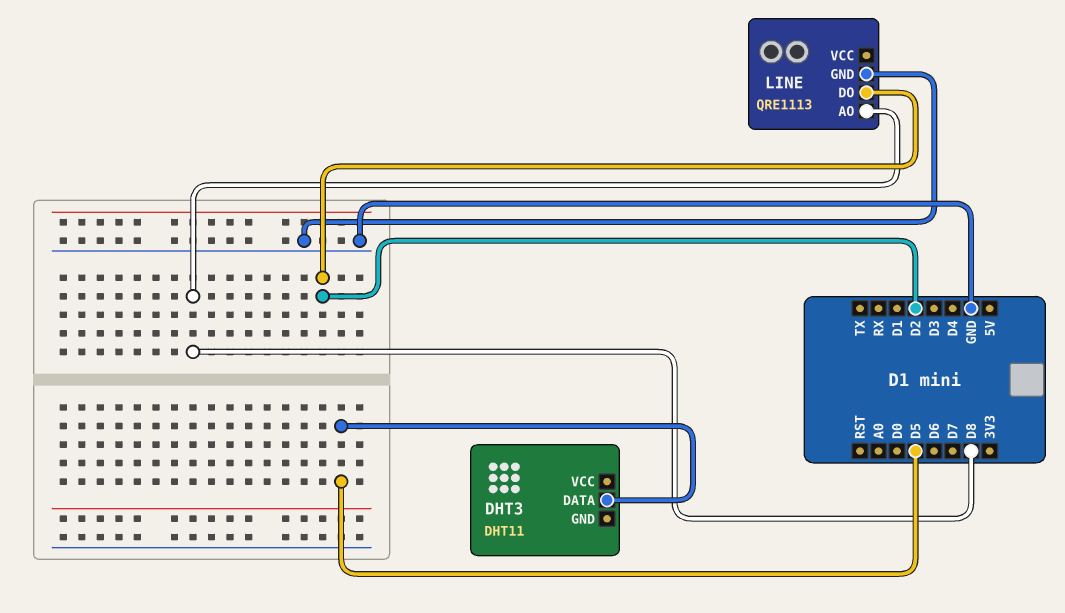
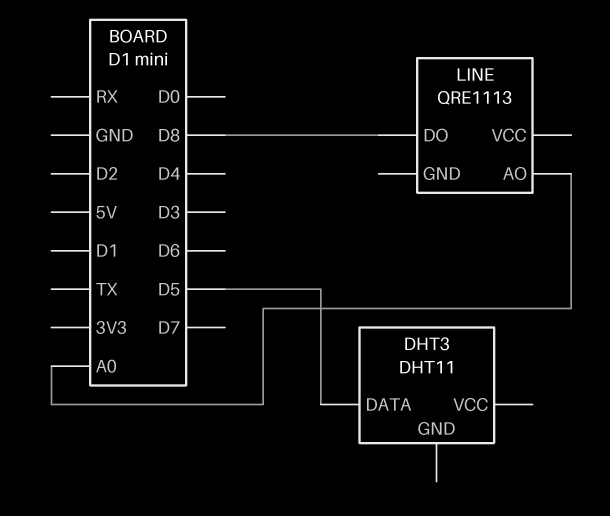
LINE pin AO: D8 -> A0
LINE pin DO: D2 -> D8
LINE pin GND: GND -> none

